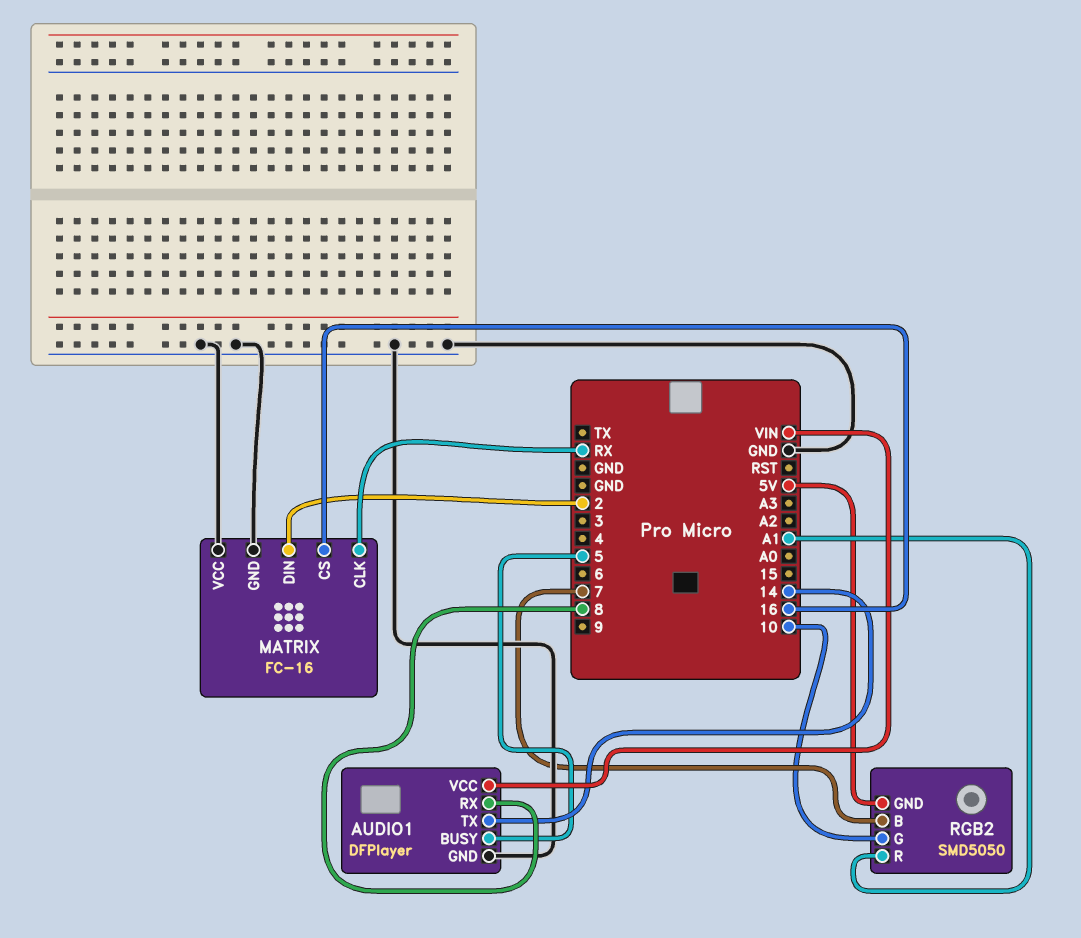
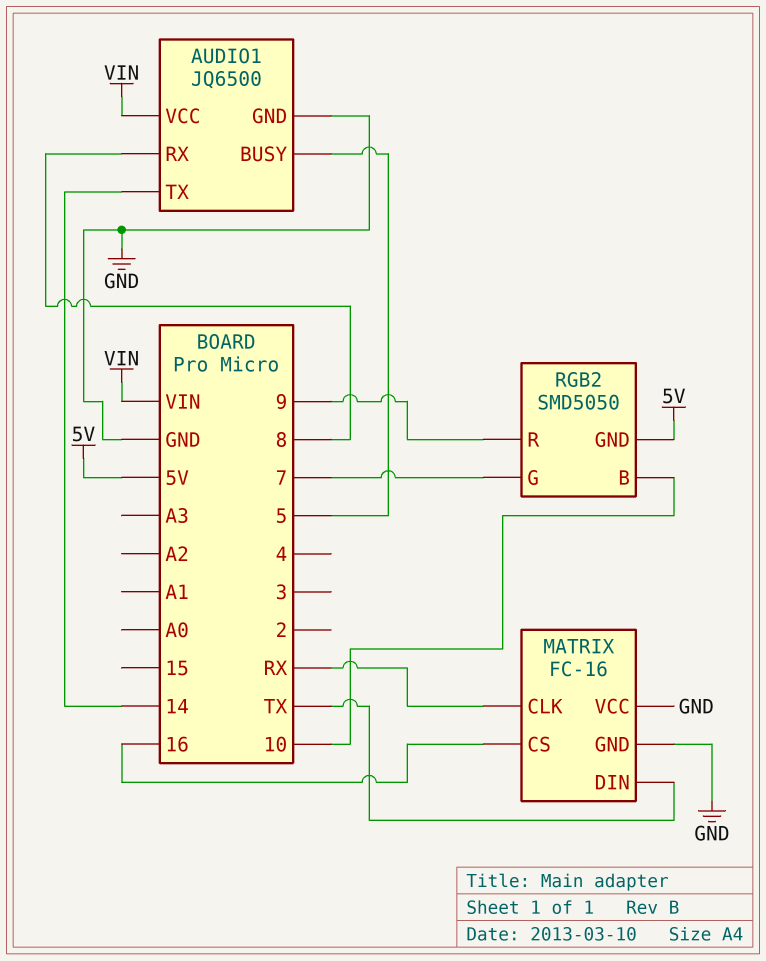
AUDIO1: DFPlayer -> JQ6500
MATRIX pin DIN: 2 -> TX
RGB2 pin B: 7 -> 10
RGB2 pin G: 10 -> 7
RGB2 pin R: A1 -> 9

